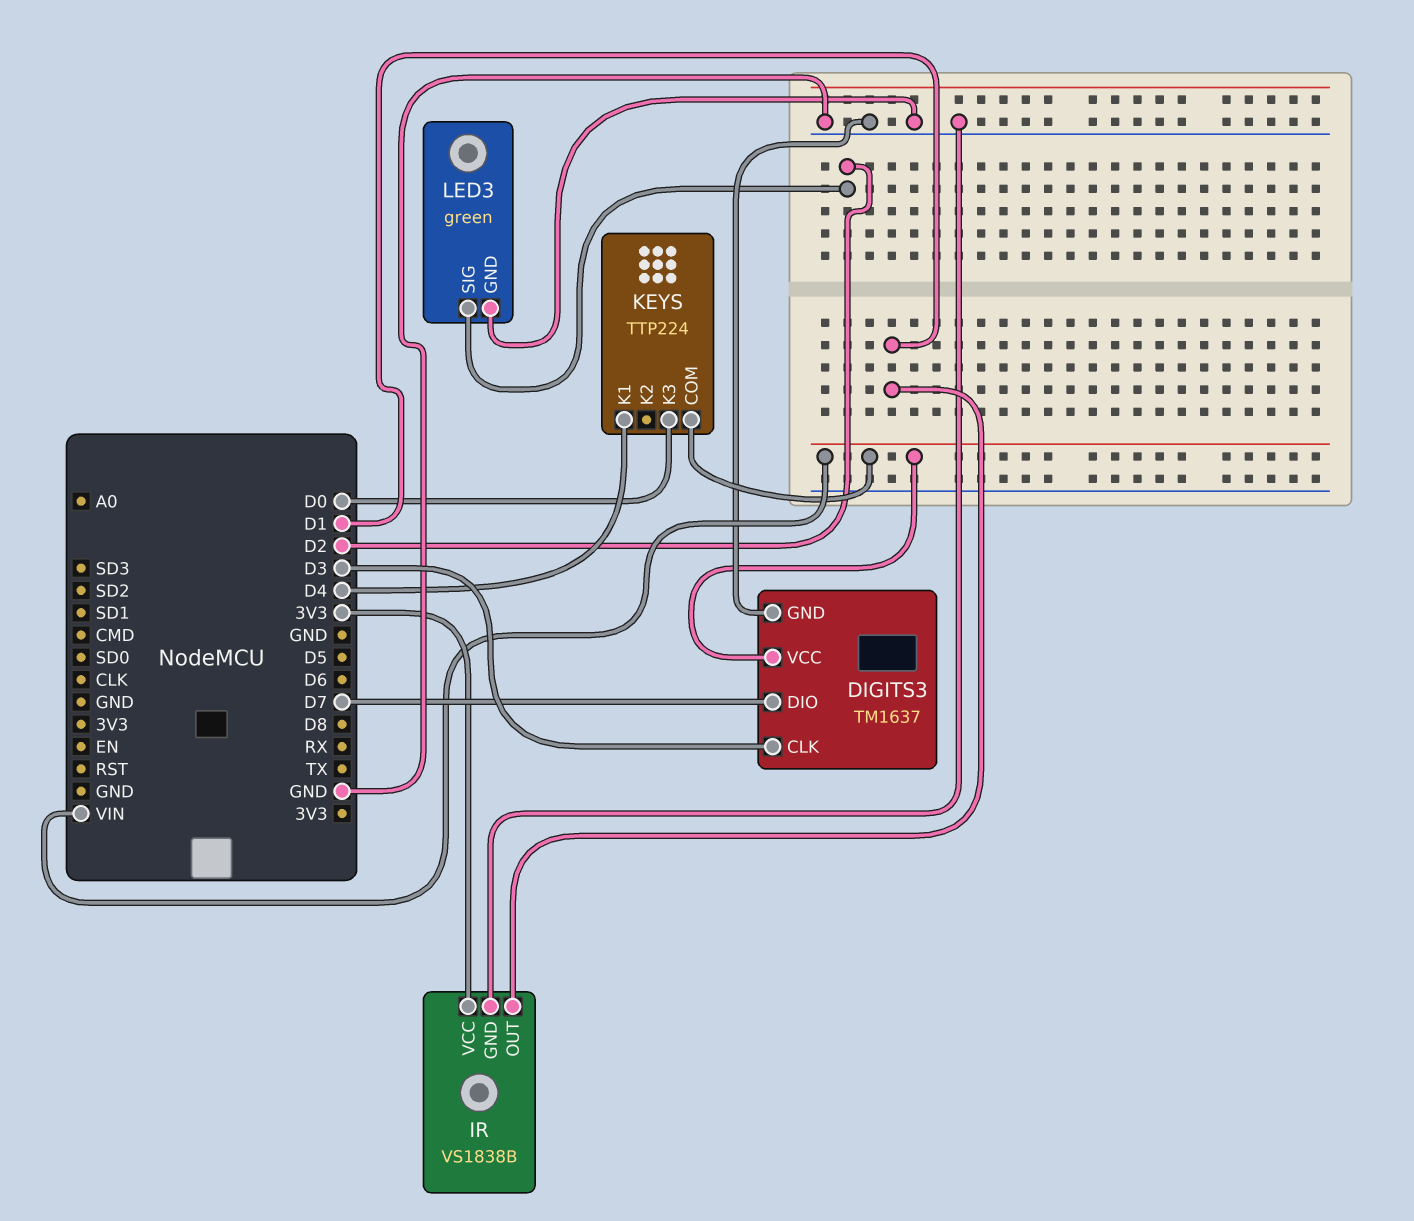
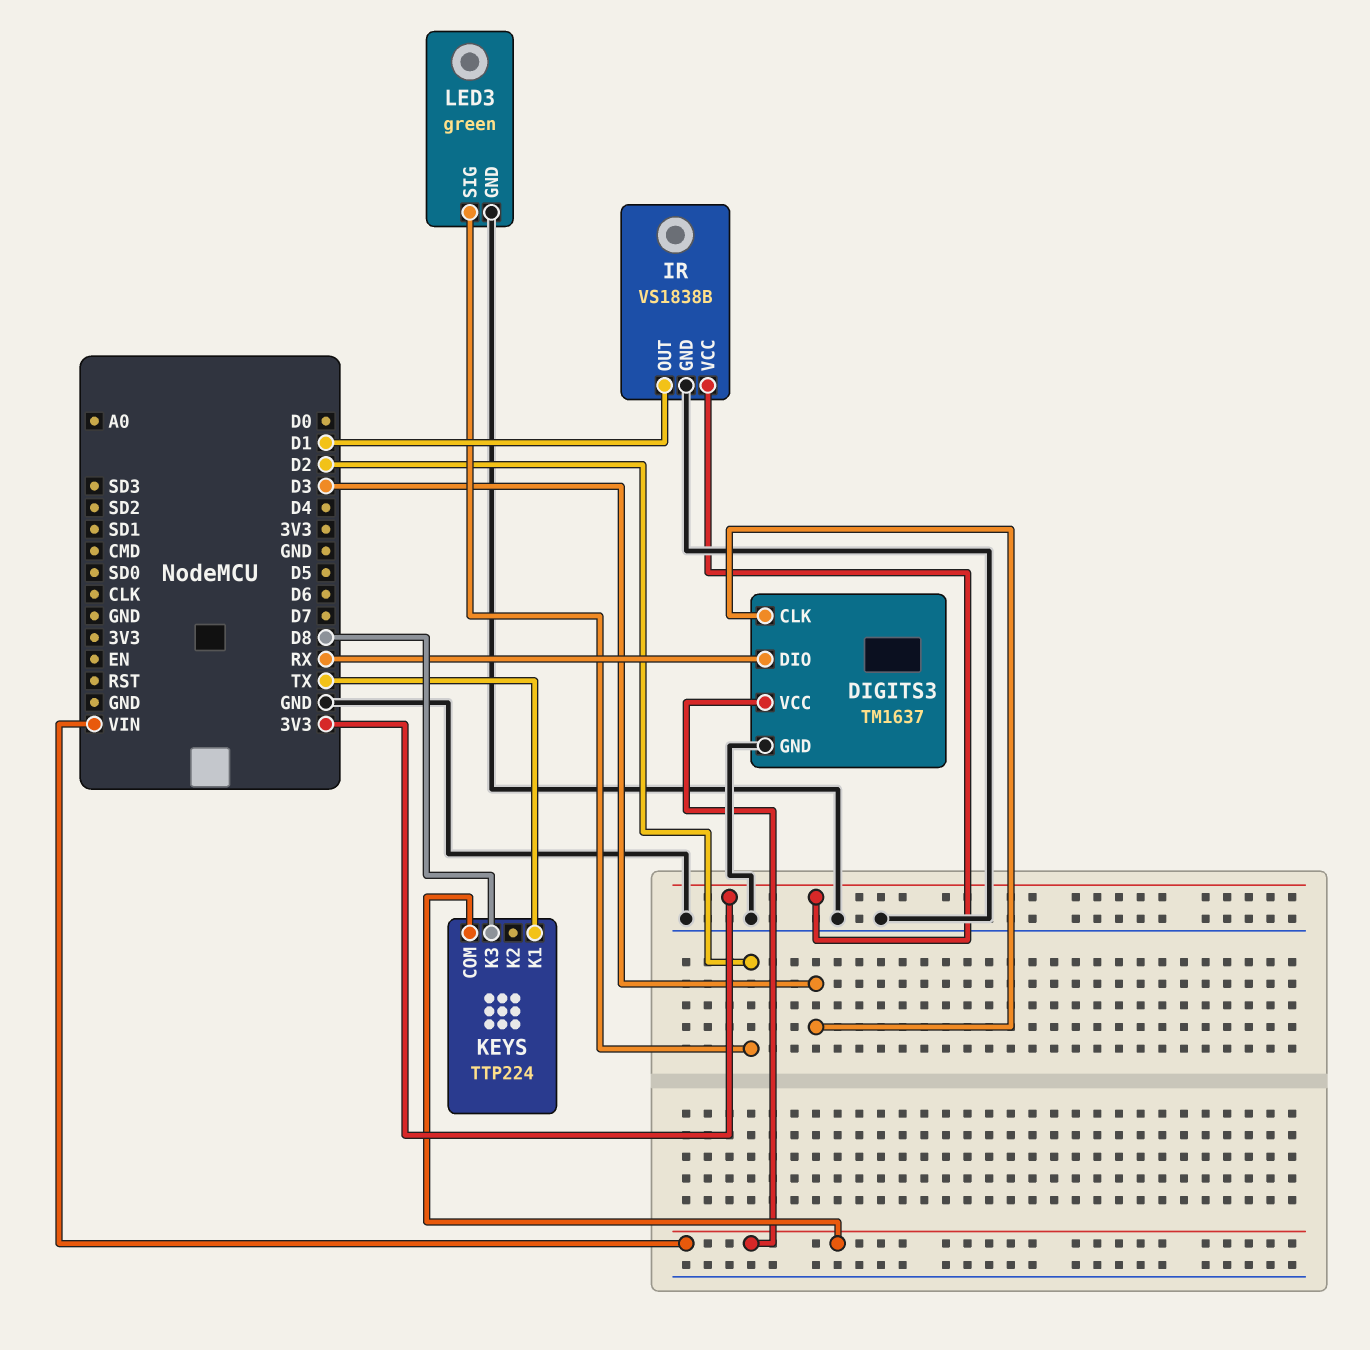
DIGITS3 pin DIO: D7 -> RX
KEYS pin K1: D4 -> TX
KEYS pin K3: D0 -> D8

